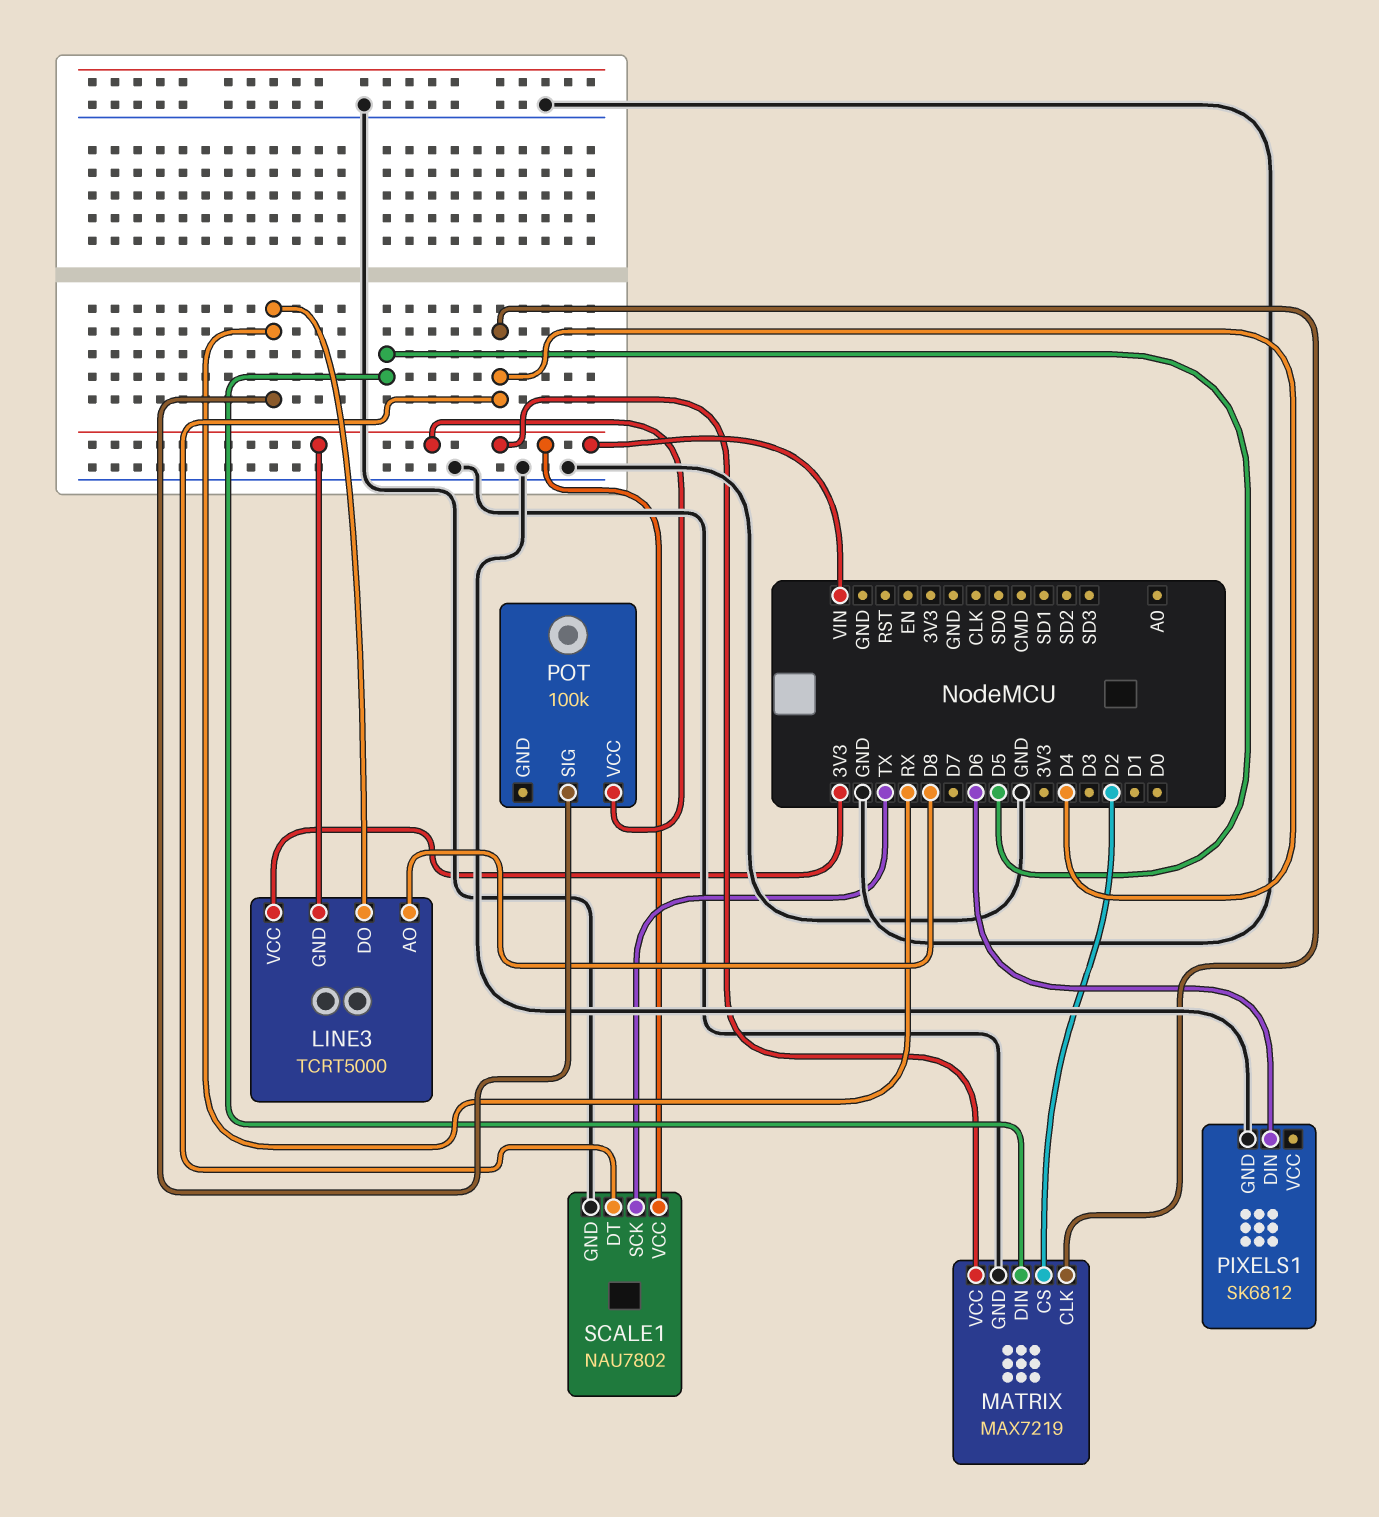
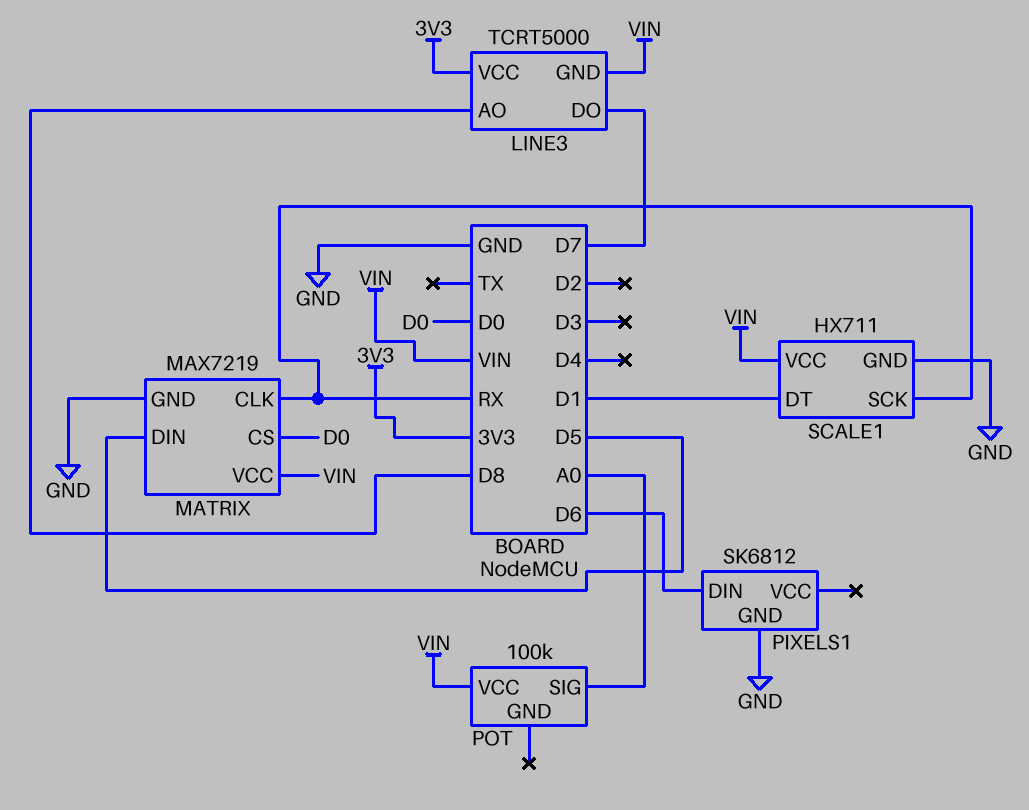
LINE3 pin DO: RX -> D7
MATRIX pin CLK: D4 -> RX
MATRIX pin CS: D2 -> D0
POT pin SIG: RX -> A0
SCALE1: NAU7802 -> HX711
SCALE1 pin DT: D4 -> D1
SCALE1 pin SCK: TX -> RX

